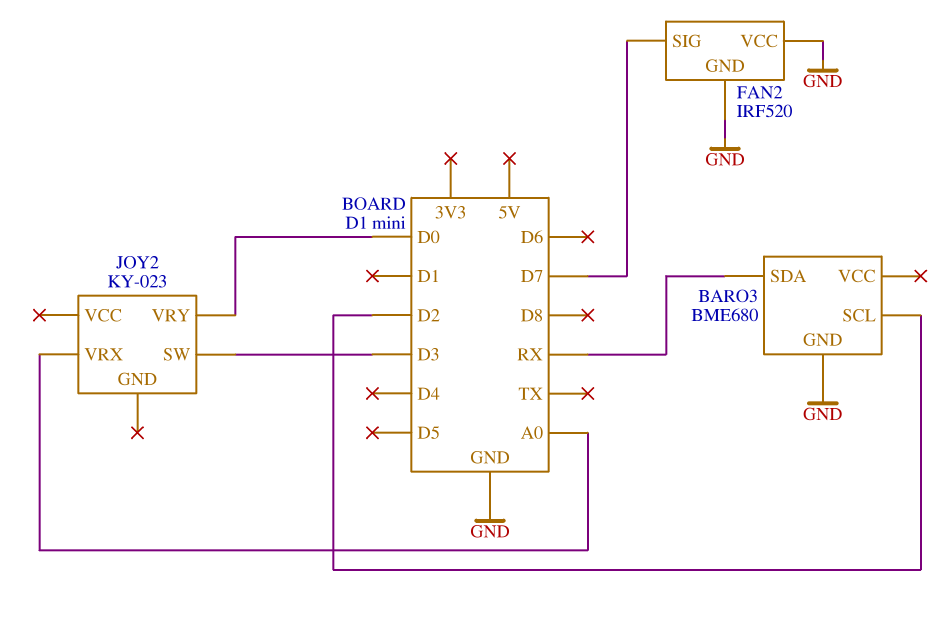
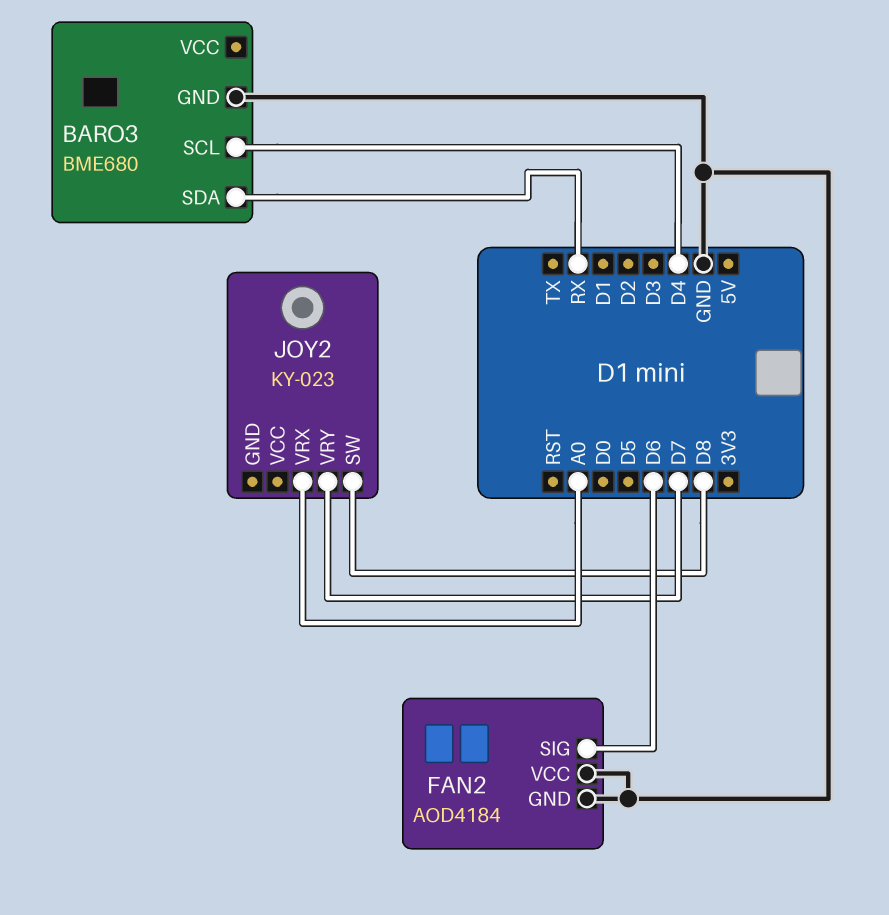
BARO3 pin SCL: D2 -> D4
FAN2: IRF520 -> AOD4184
FAN2 pin SIG: D7 -> D6
JOY2 pin SW: D3 -> D8
JOY2 pin VRY: D0 -> D7

